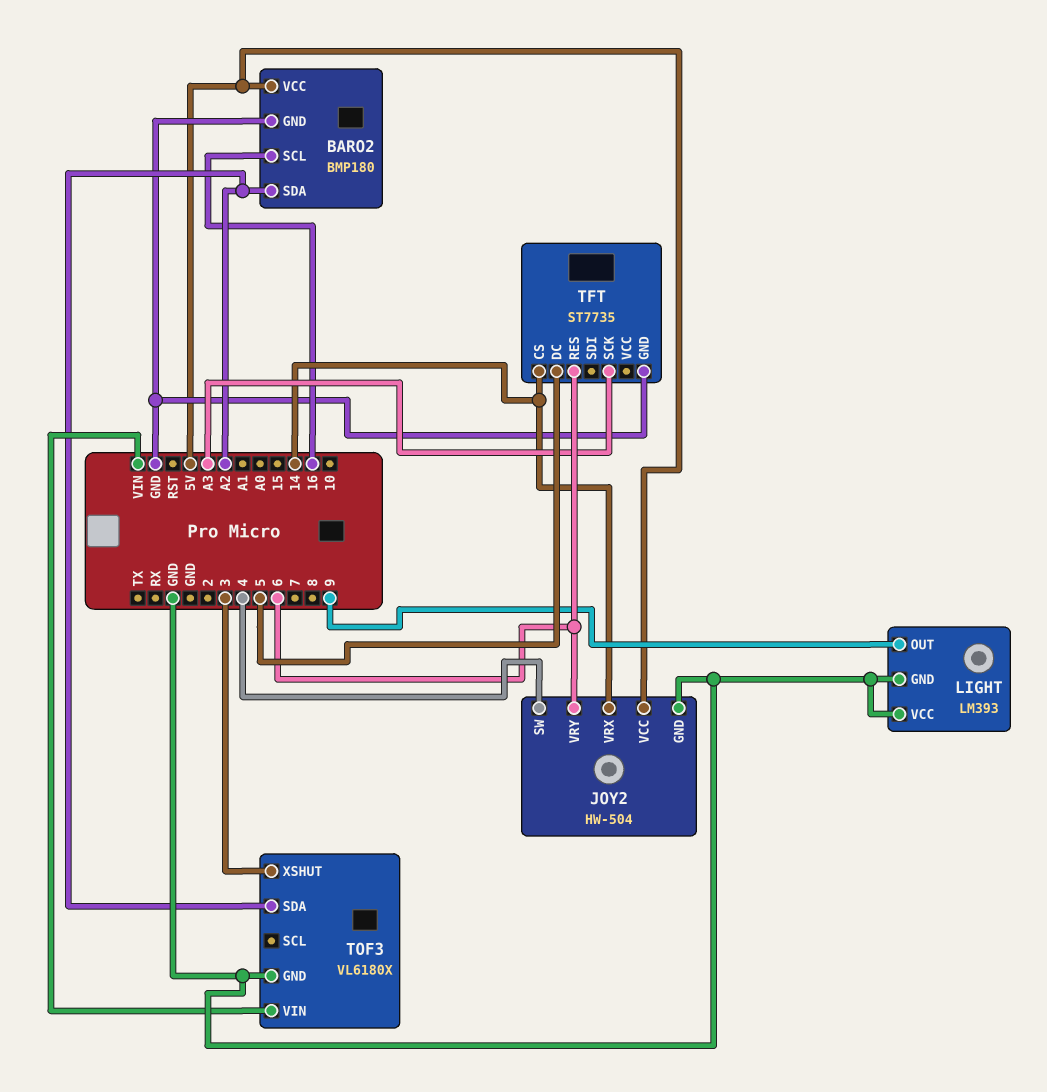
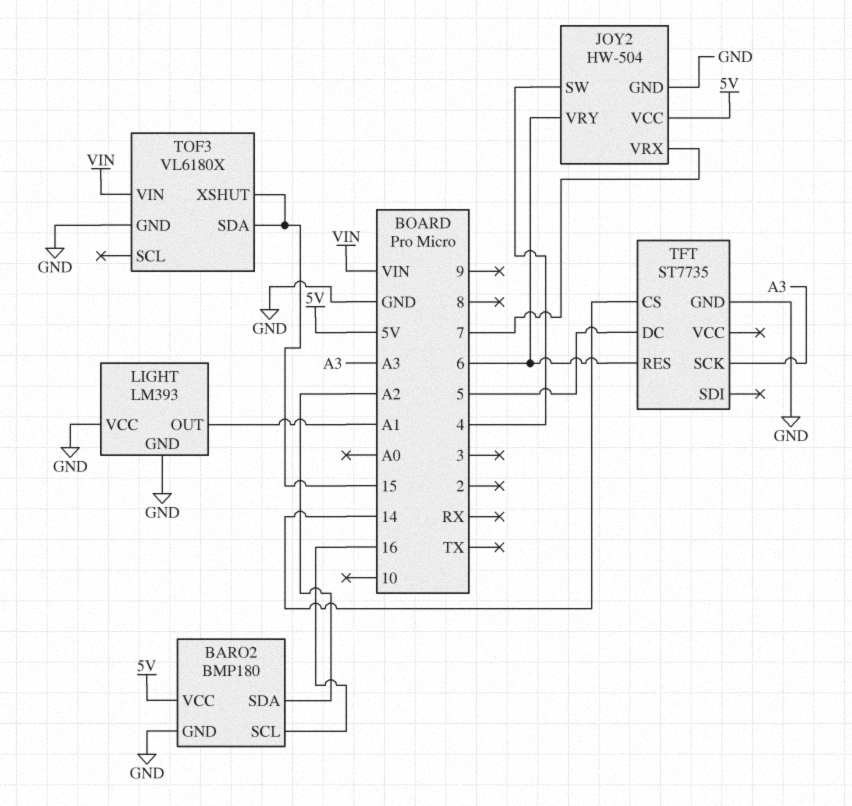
JOY2 pin VRX: 14 -> 7
LIGHT pin OUT: 9 -> A1
TOF3 pin SDA: A2 -> 15
TOF3 pin XSHUT: 3 -> 15

